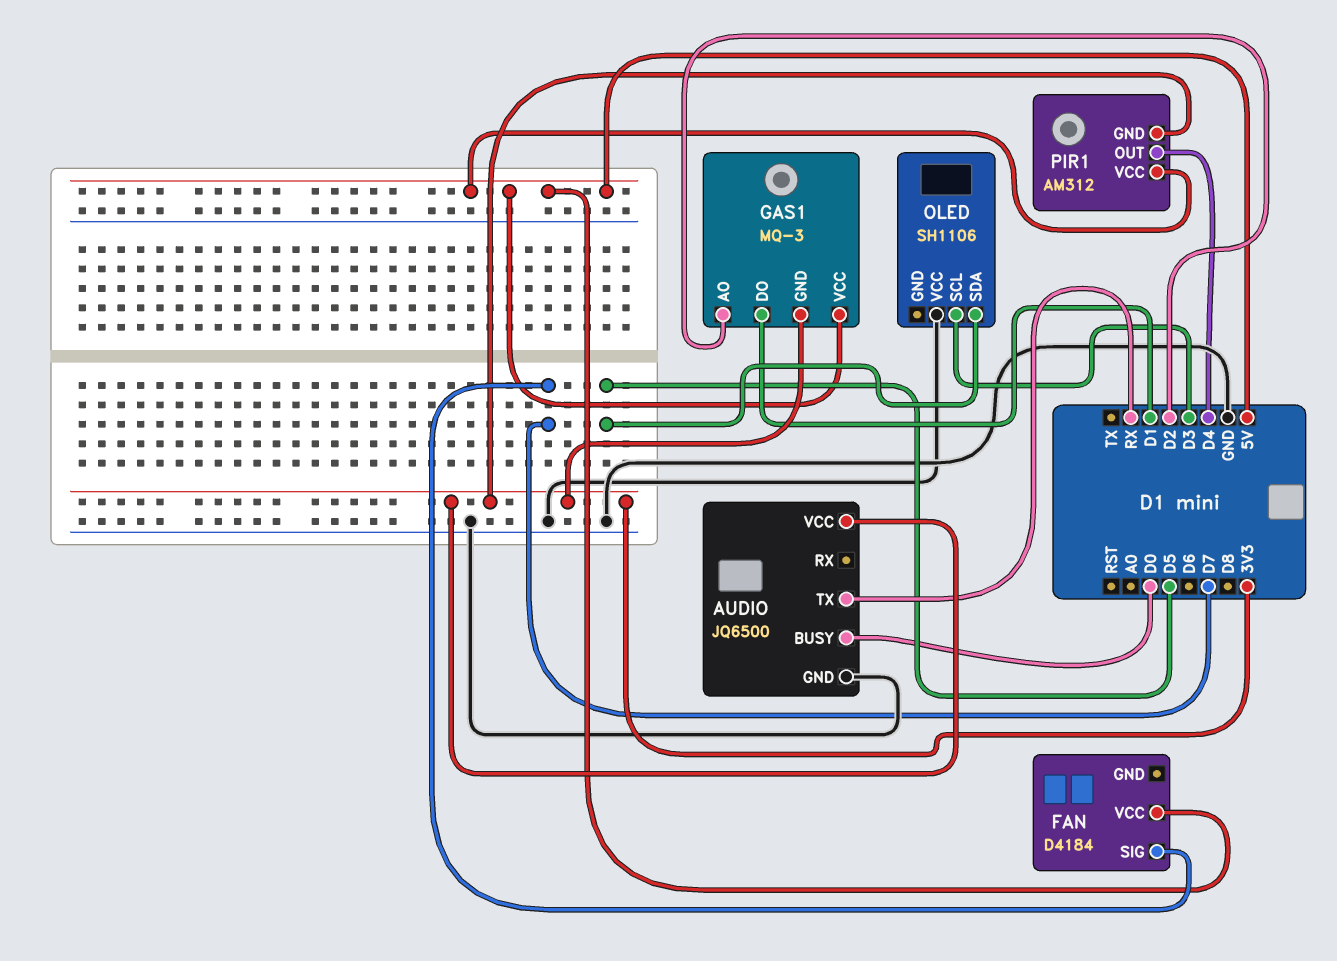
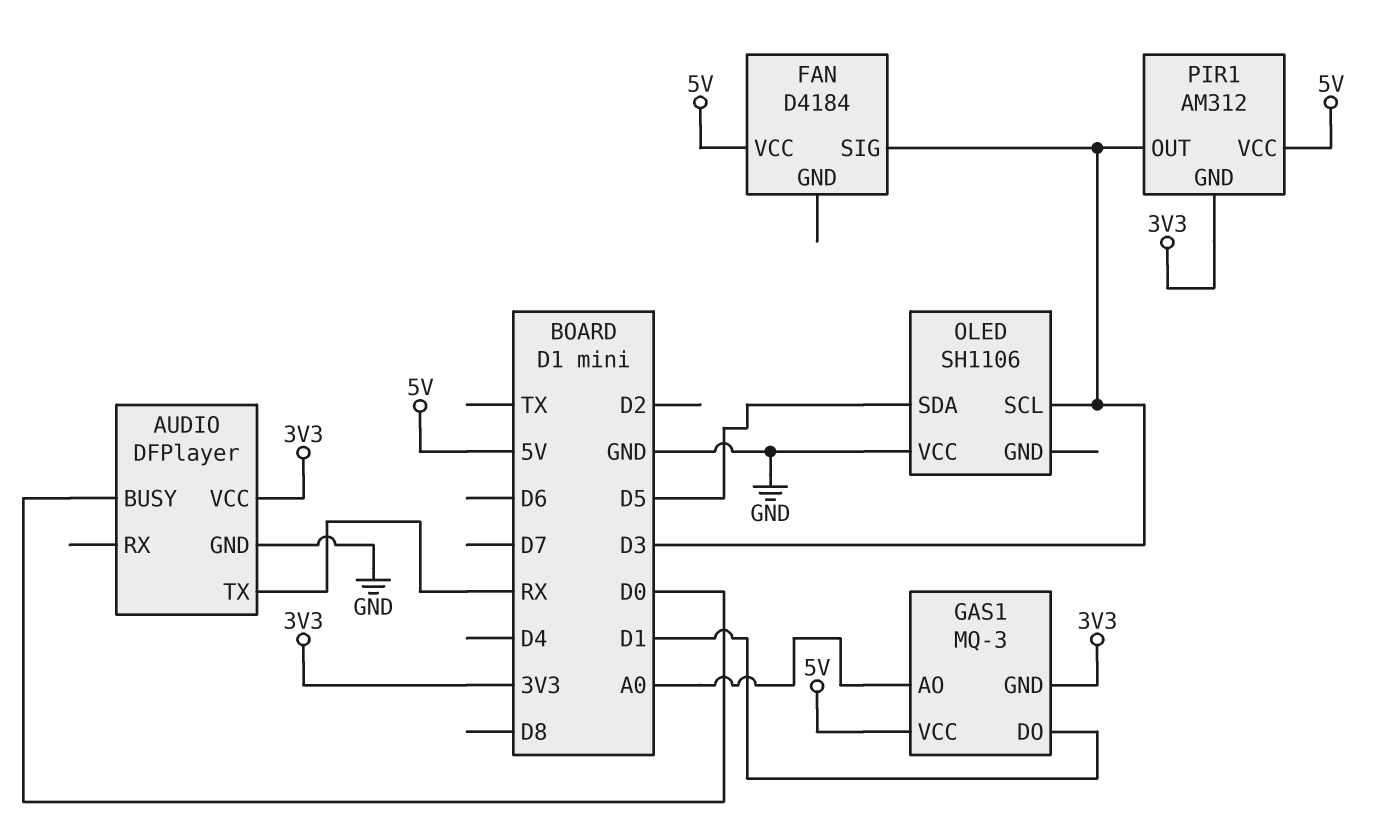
AUDIO: JQ6500 -> DFPlayer
FAN pin SIG: D7 -> D3
GAS1 pin AO: D2 -> A0
PIR1 pin OUT: D4 -> D3

